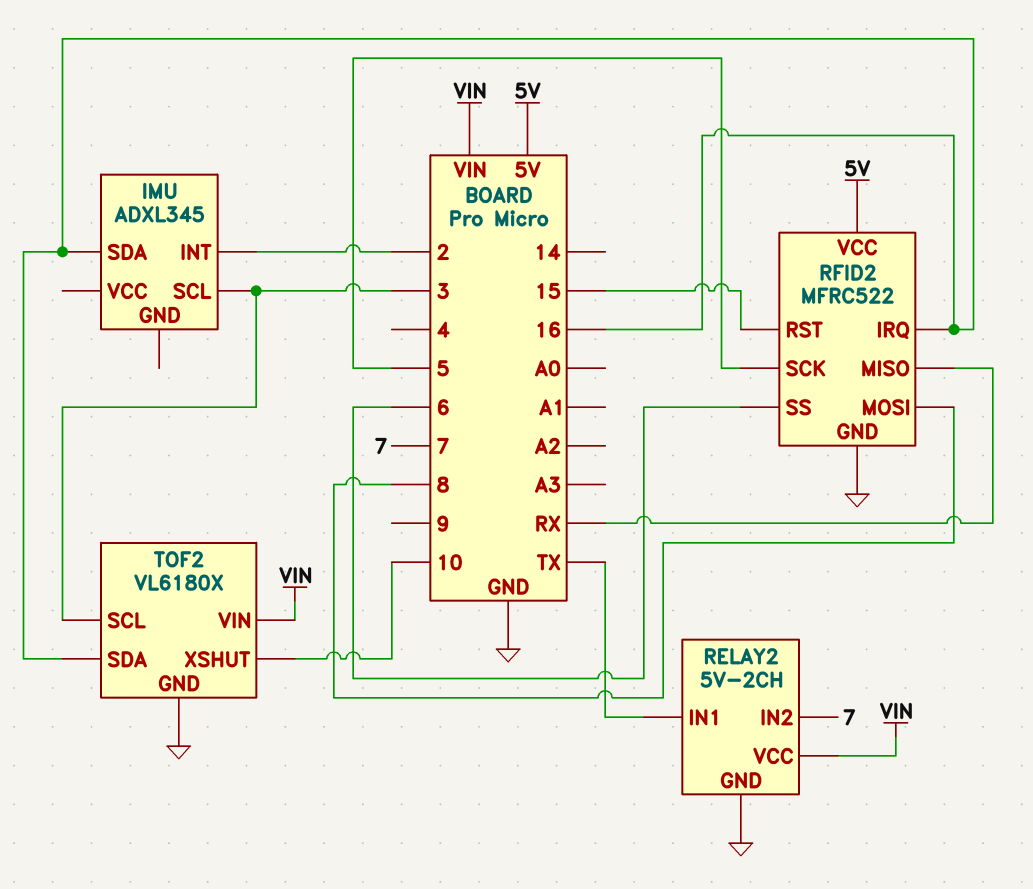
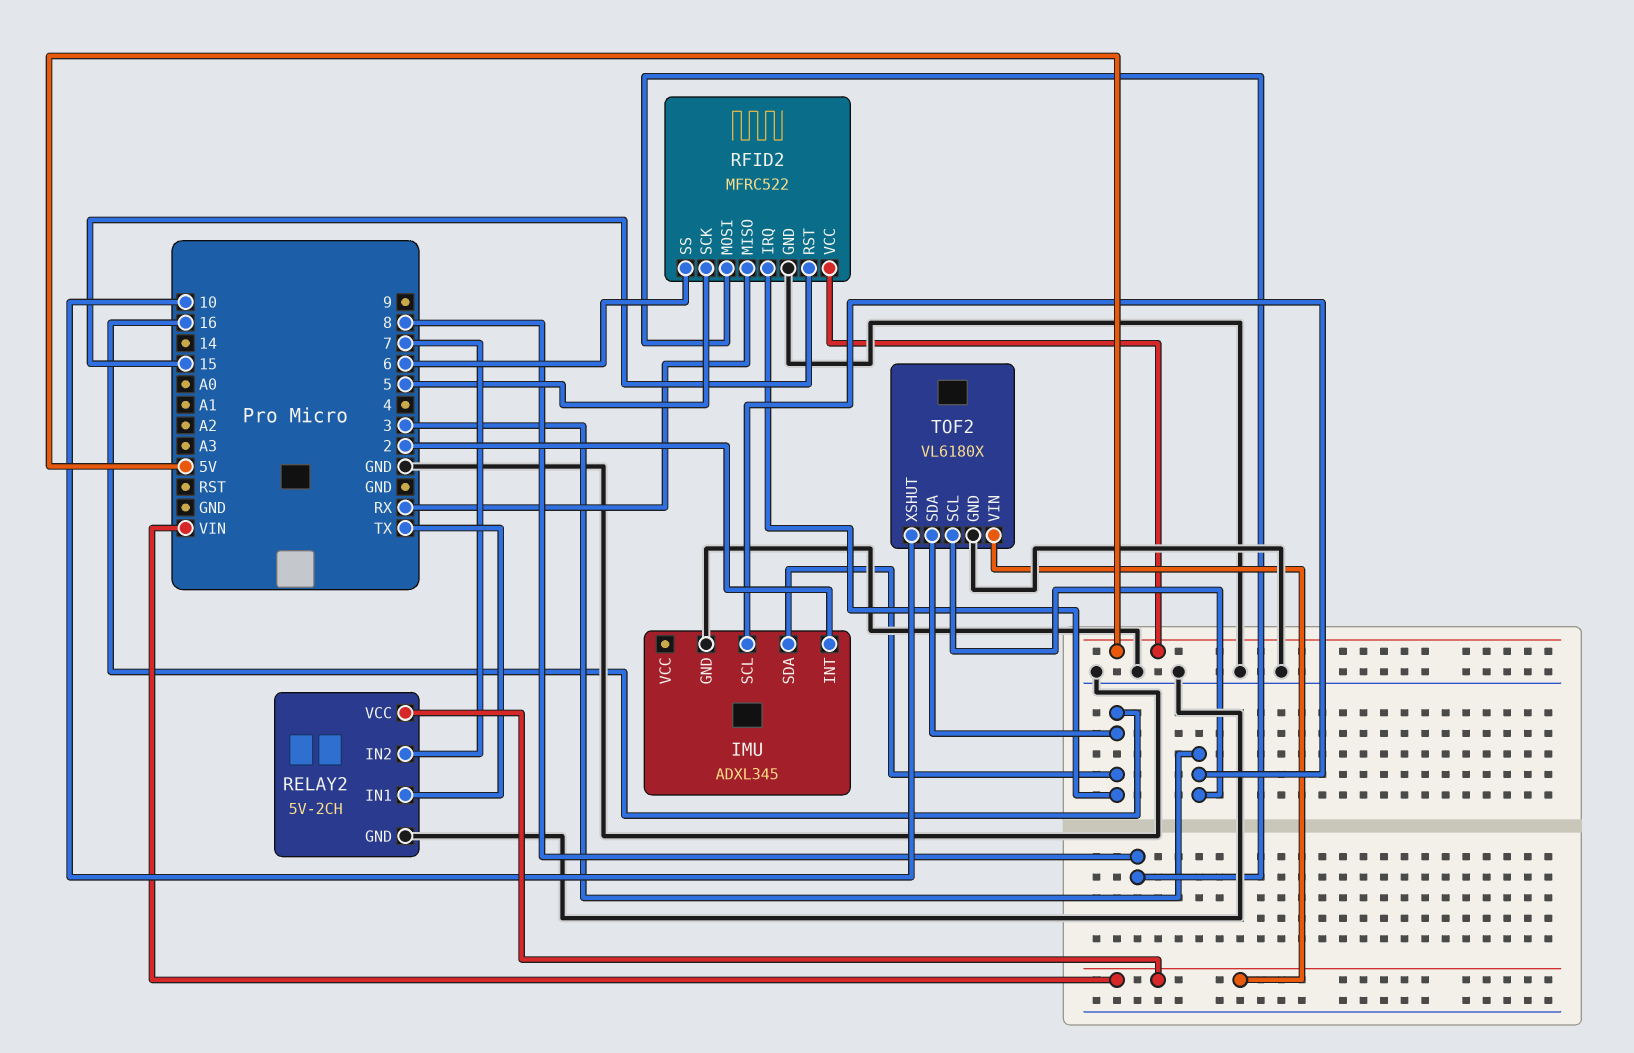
IMU pin GND: none -> GND

